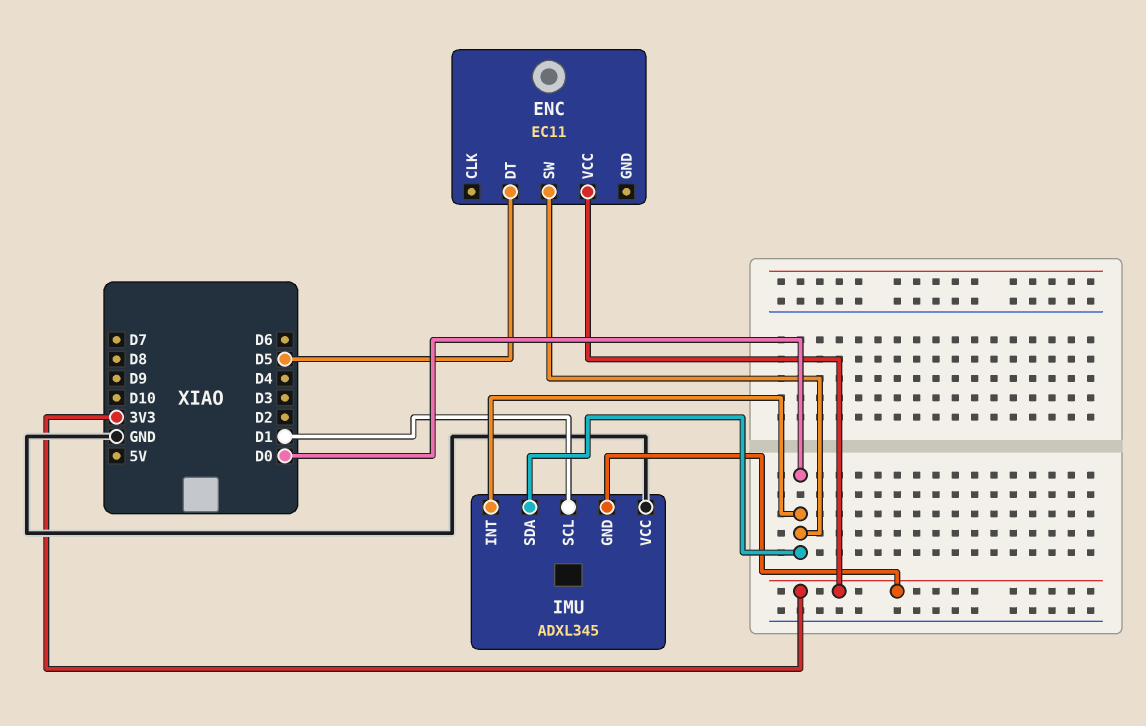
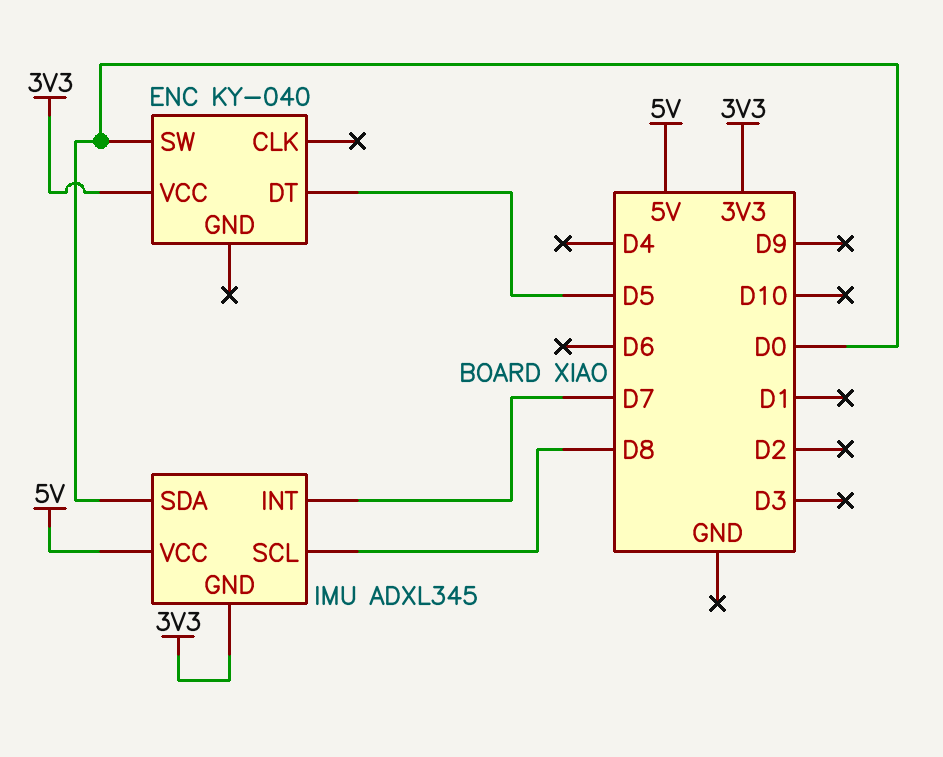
ENC: EC11 -> KY-040
IMU pin INT: D0 -> D7
IMU pin SCL: D1 -> D8
IMU pin VCC: GND -> 5V

